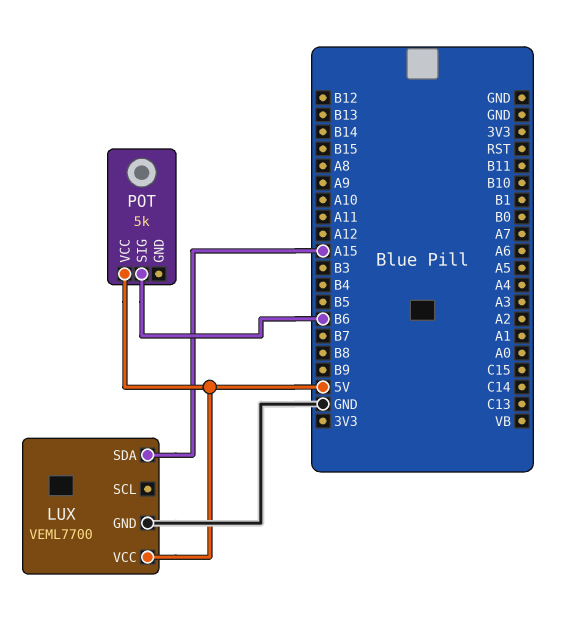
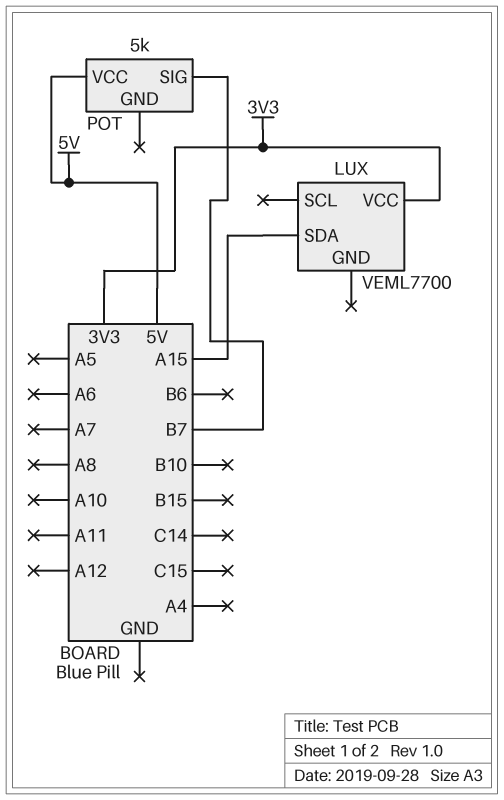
LUX pin GND: GND -> none
LUX pin VCC: 5V -> 3V3
POT pin SIG: B6 -> B7

